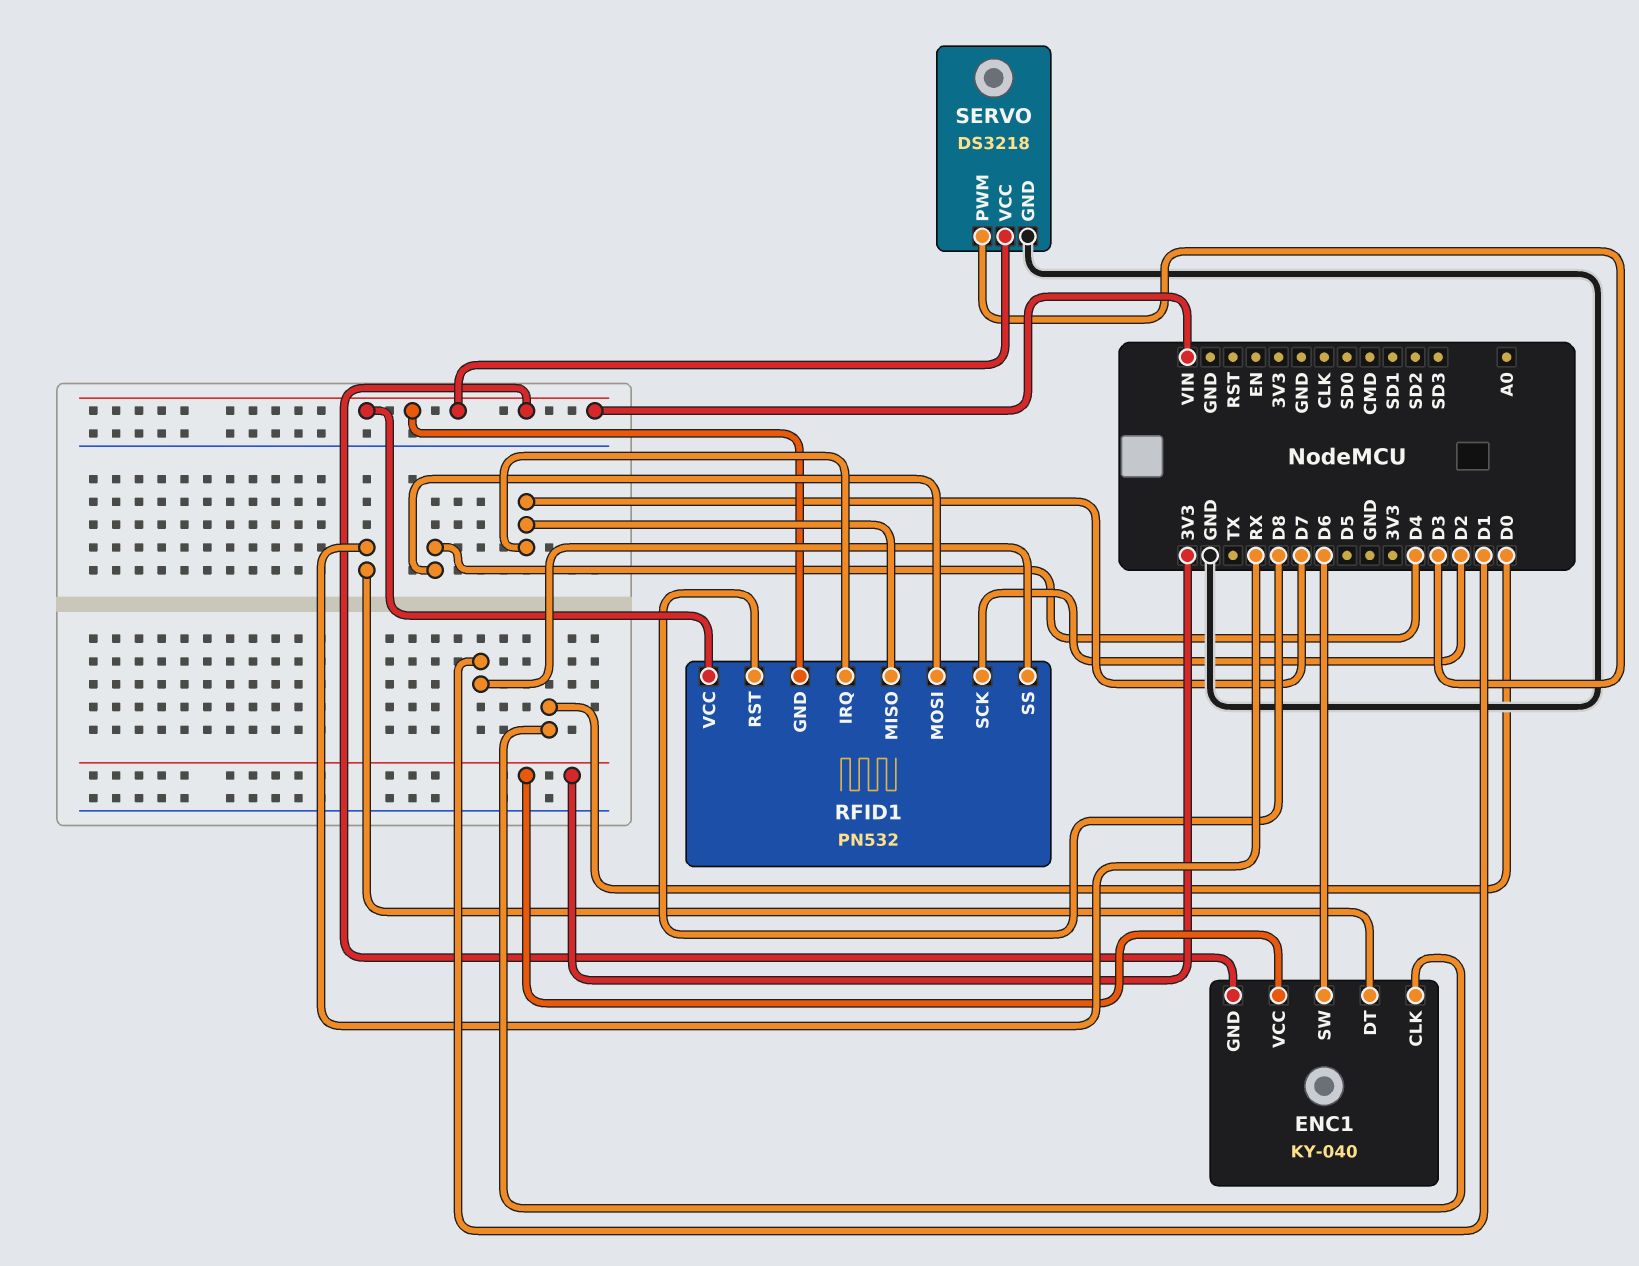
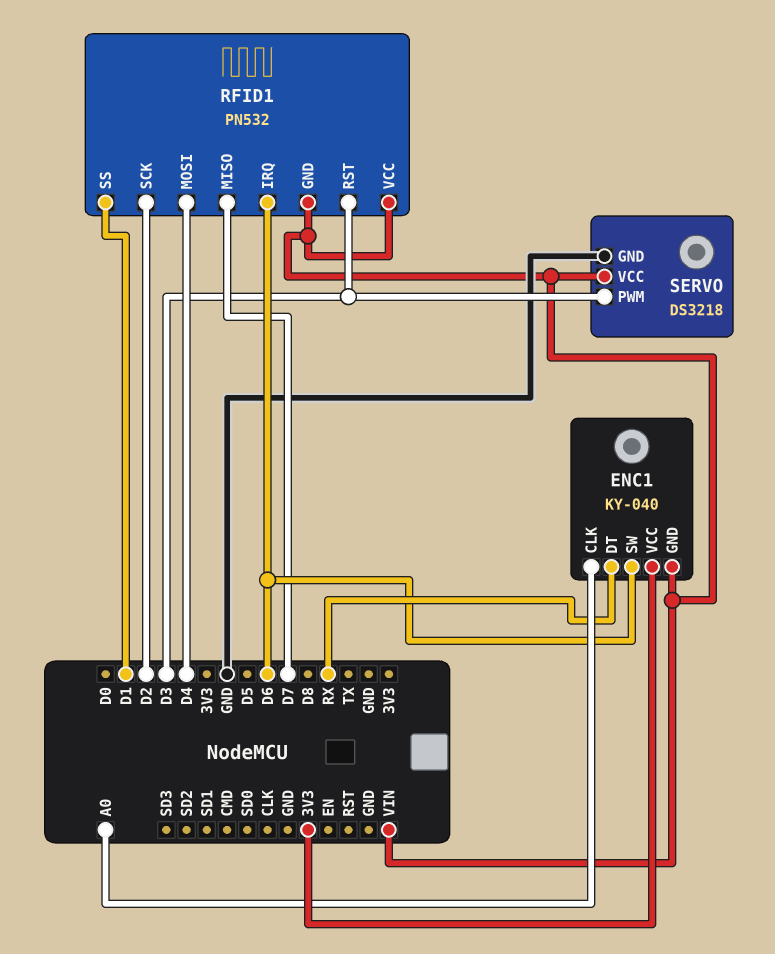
ENC1 pin CLK: D0 -> A0
RFID1 pin IRQ: D7 -> D6
RFID1 pin RST: D8 -> D3

